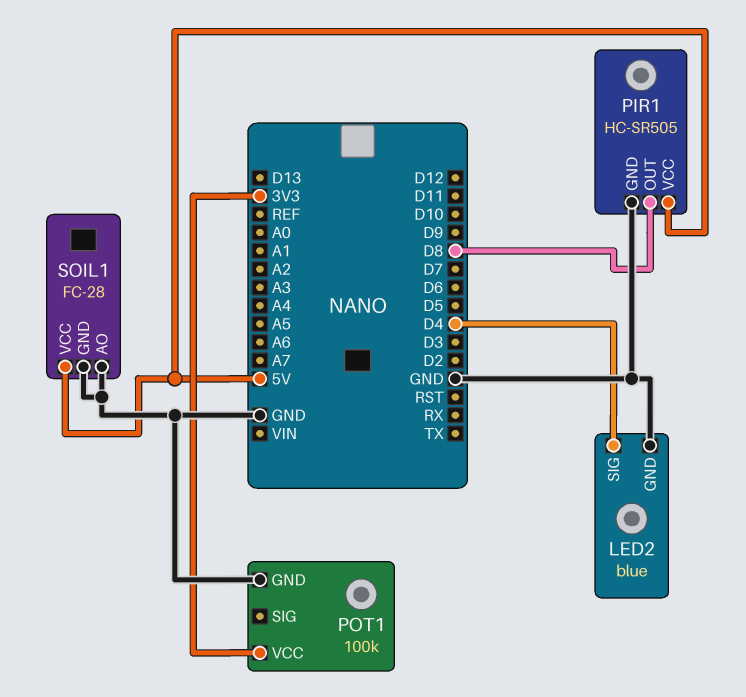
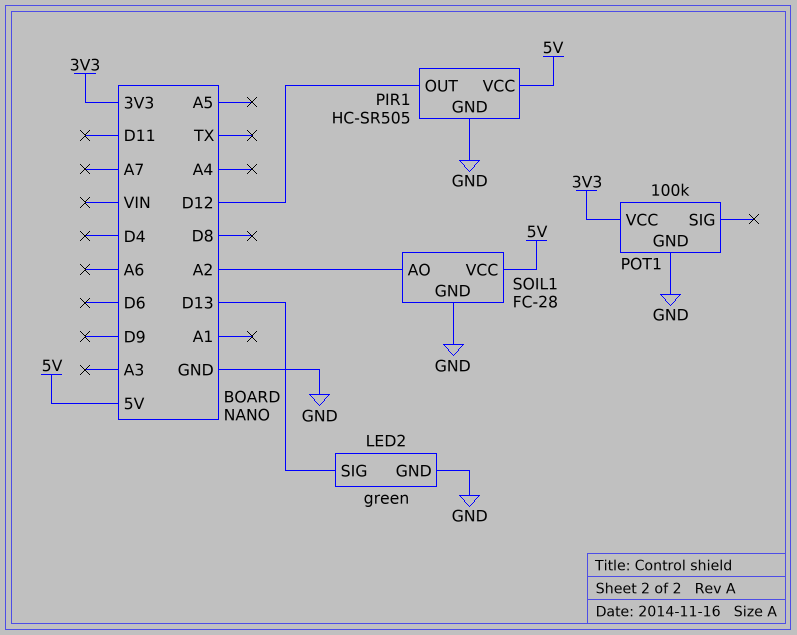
LED2: blue -> green
LED2 pin SIG: D4 -> D13
PIR1 pin OUT: D8 -> D12
SOIL1 pin AO: GND -> A2

